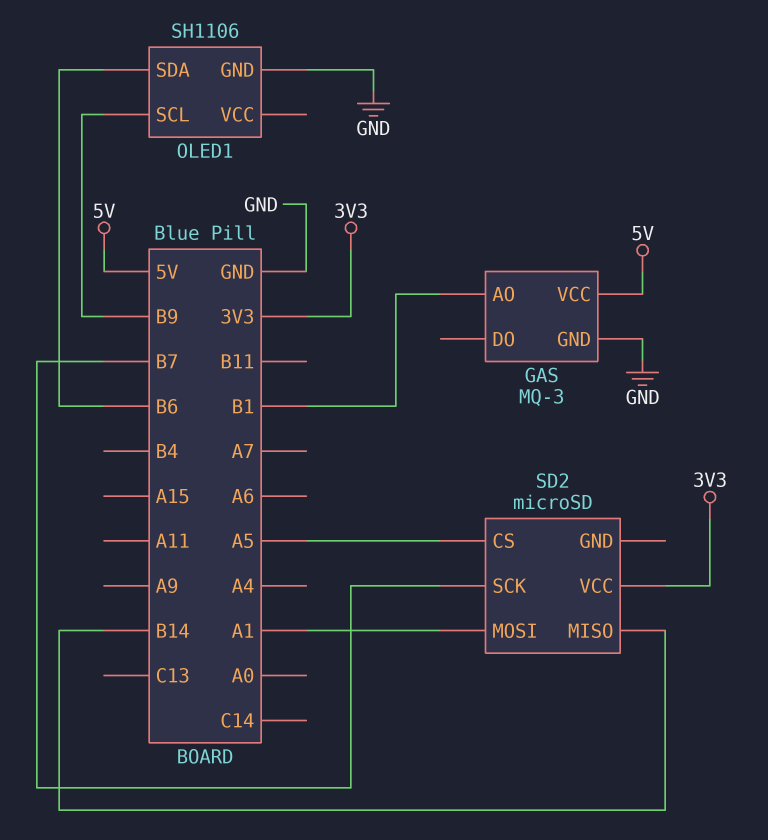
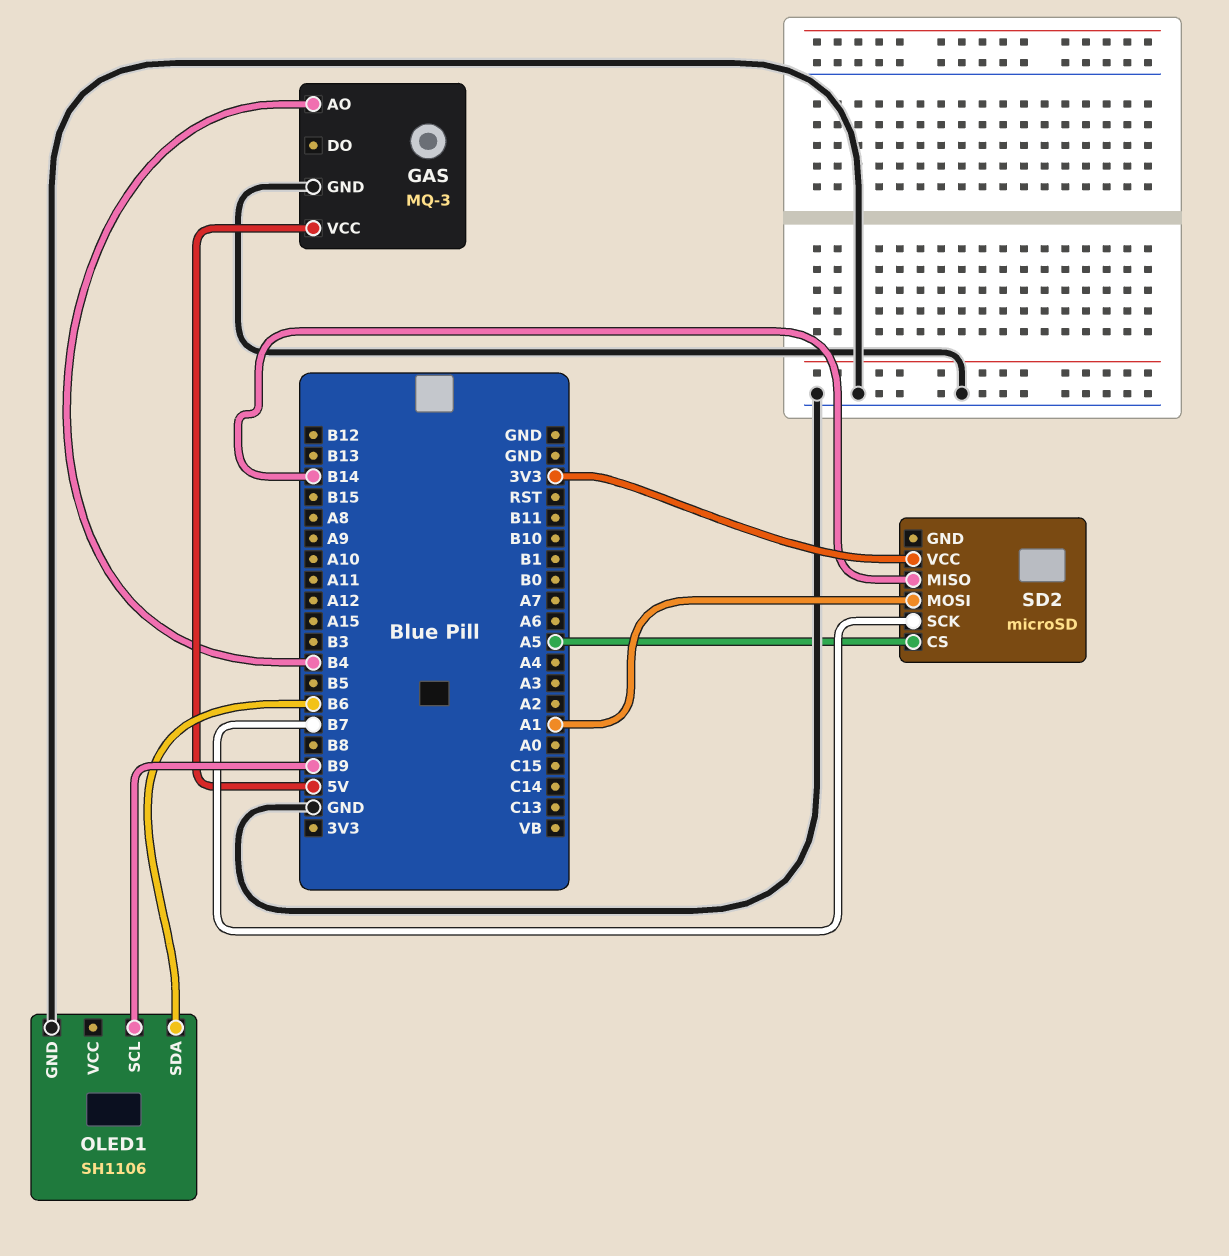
GAS pin AO: B1 -> B4

